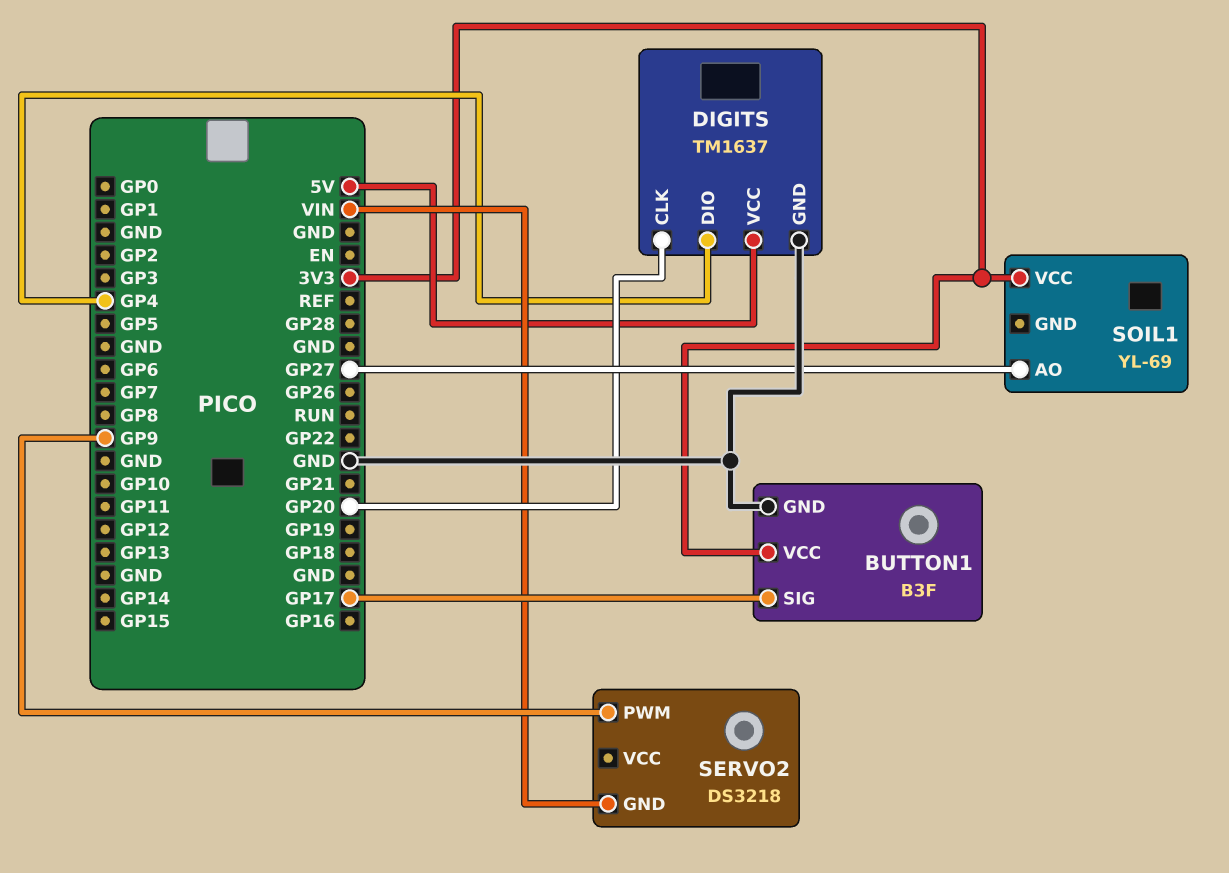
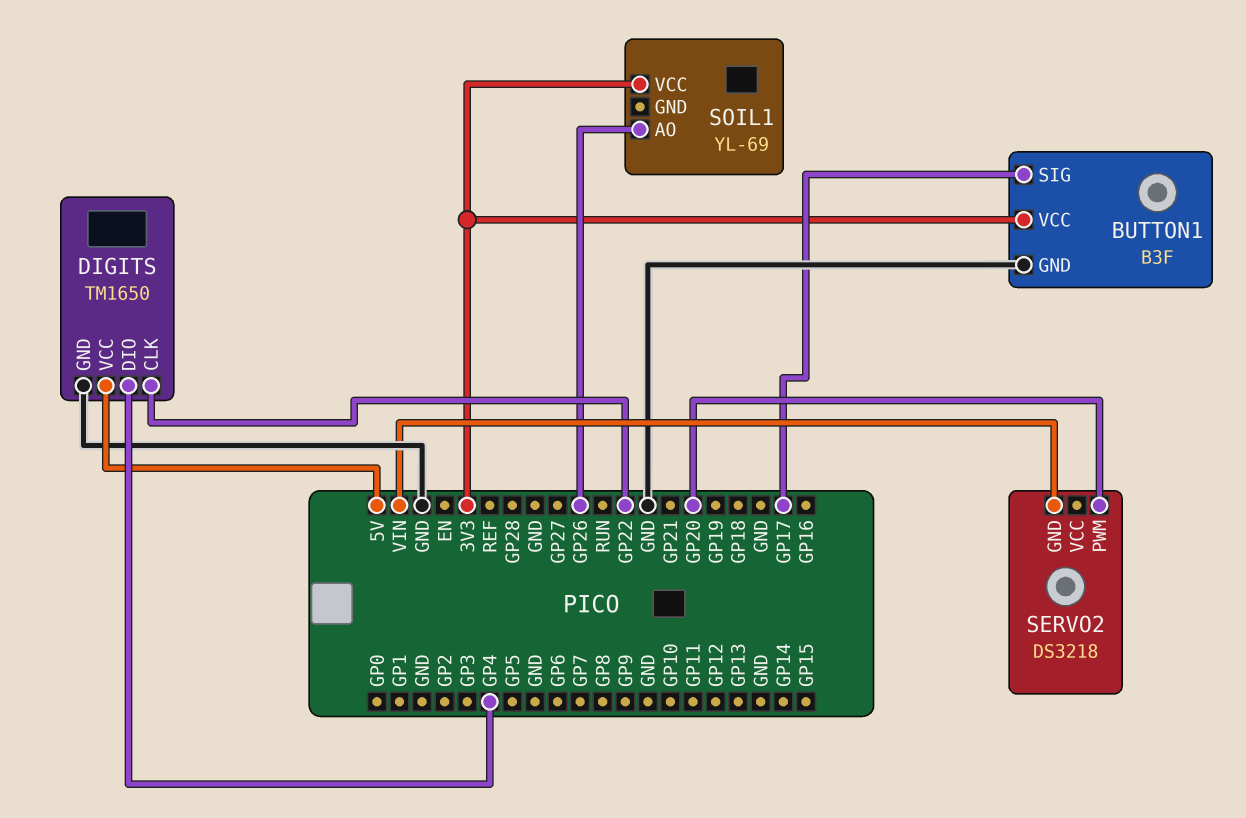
DIGITS: TM1637 -> TM1650
DIGITS pin CLK: GP20 -> GP22
SERVO2 pin PWM: GP9 -> GP20
SOIL1 pin AO: GP27 -> GP26

